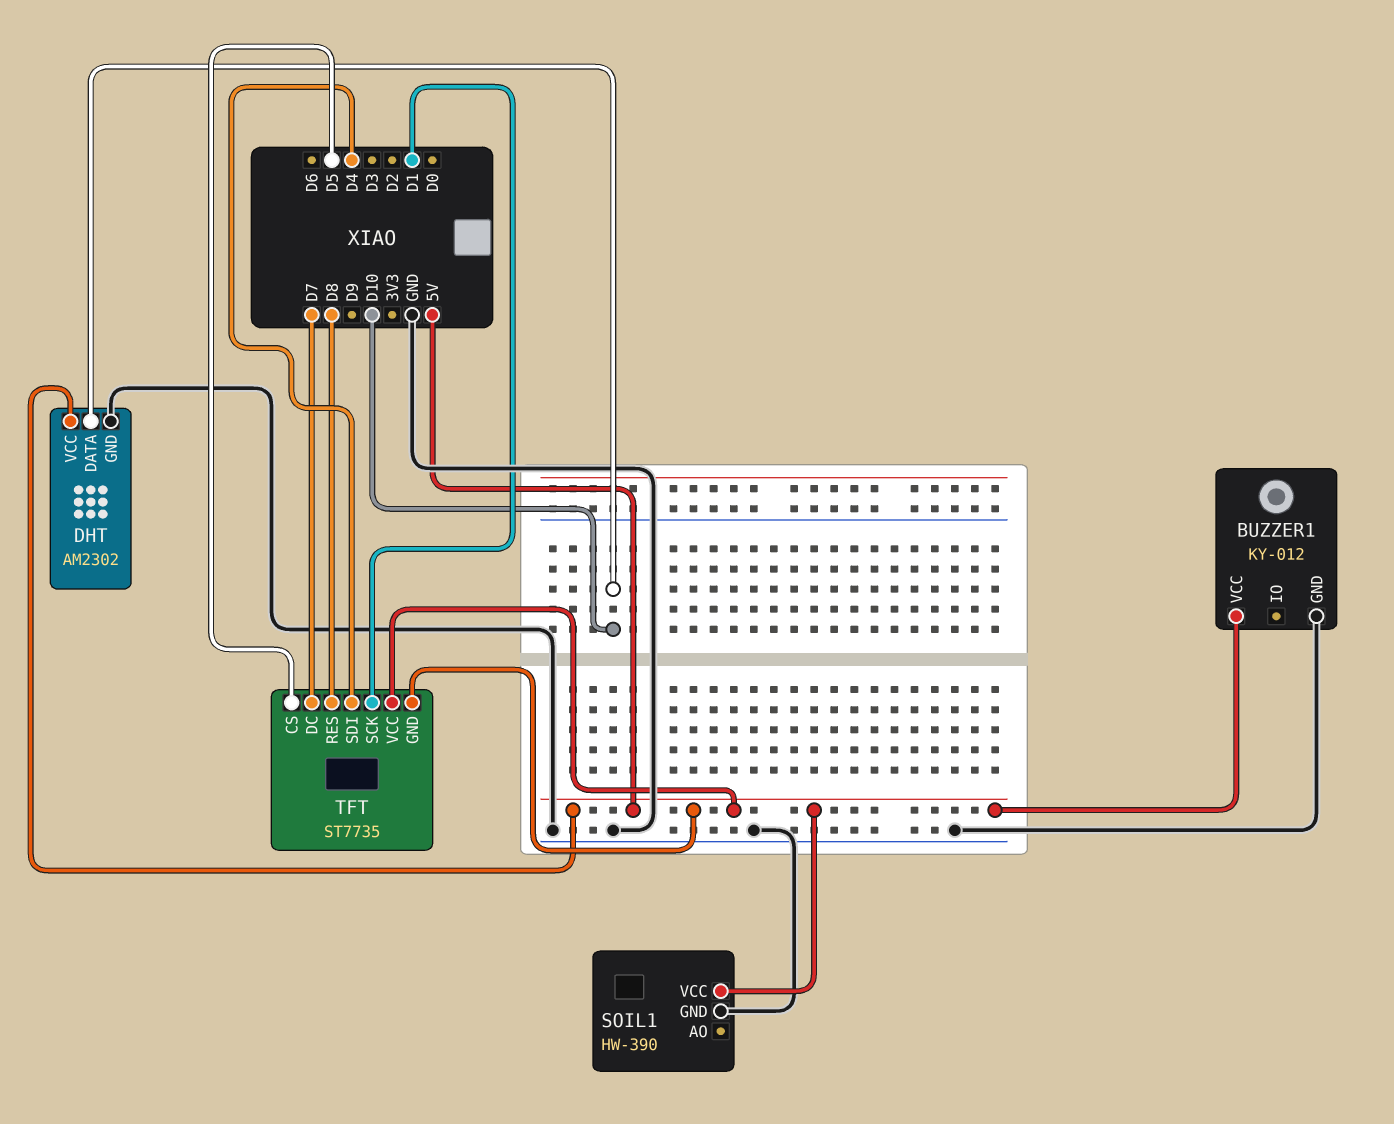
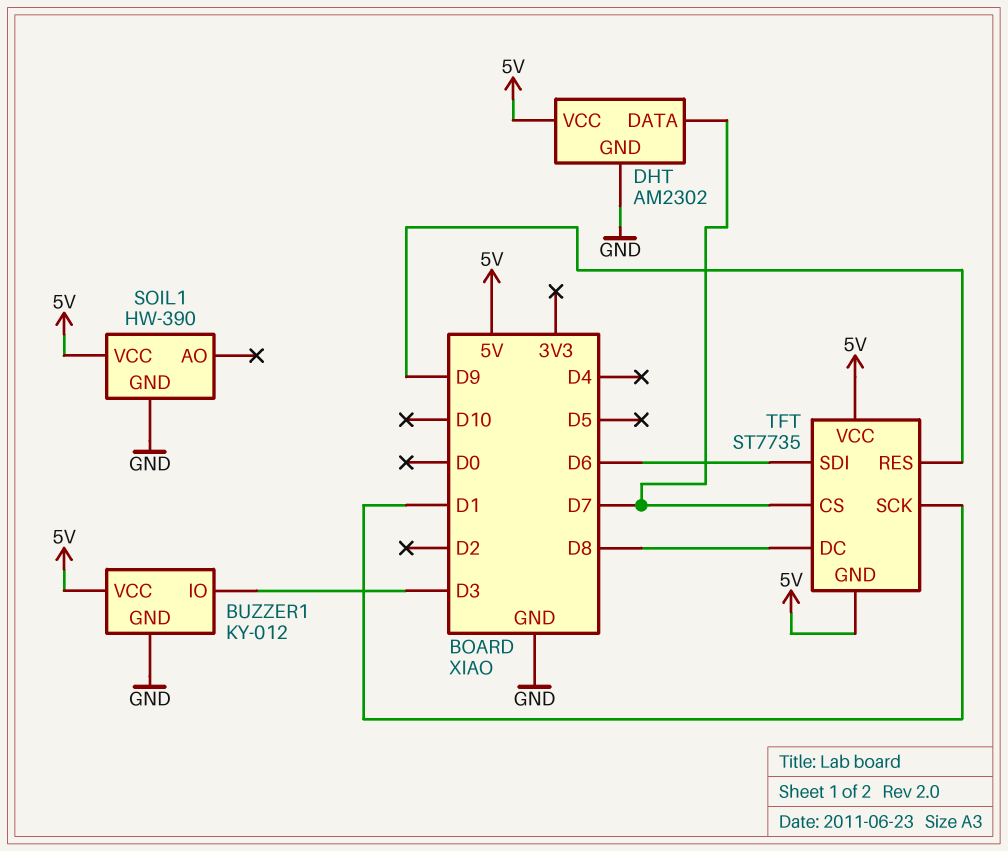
BUZZER1 pin IO: none -> D3
DHT pin DATA: D10 -> D7
TFT pin CS: D5 -> D7
TFT pin DC: D7 -> D8
TFT pin RES: D8 -> D9
TFT pin SDI: D4 -> D6

